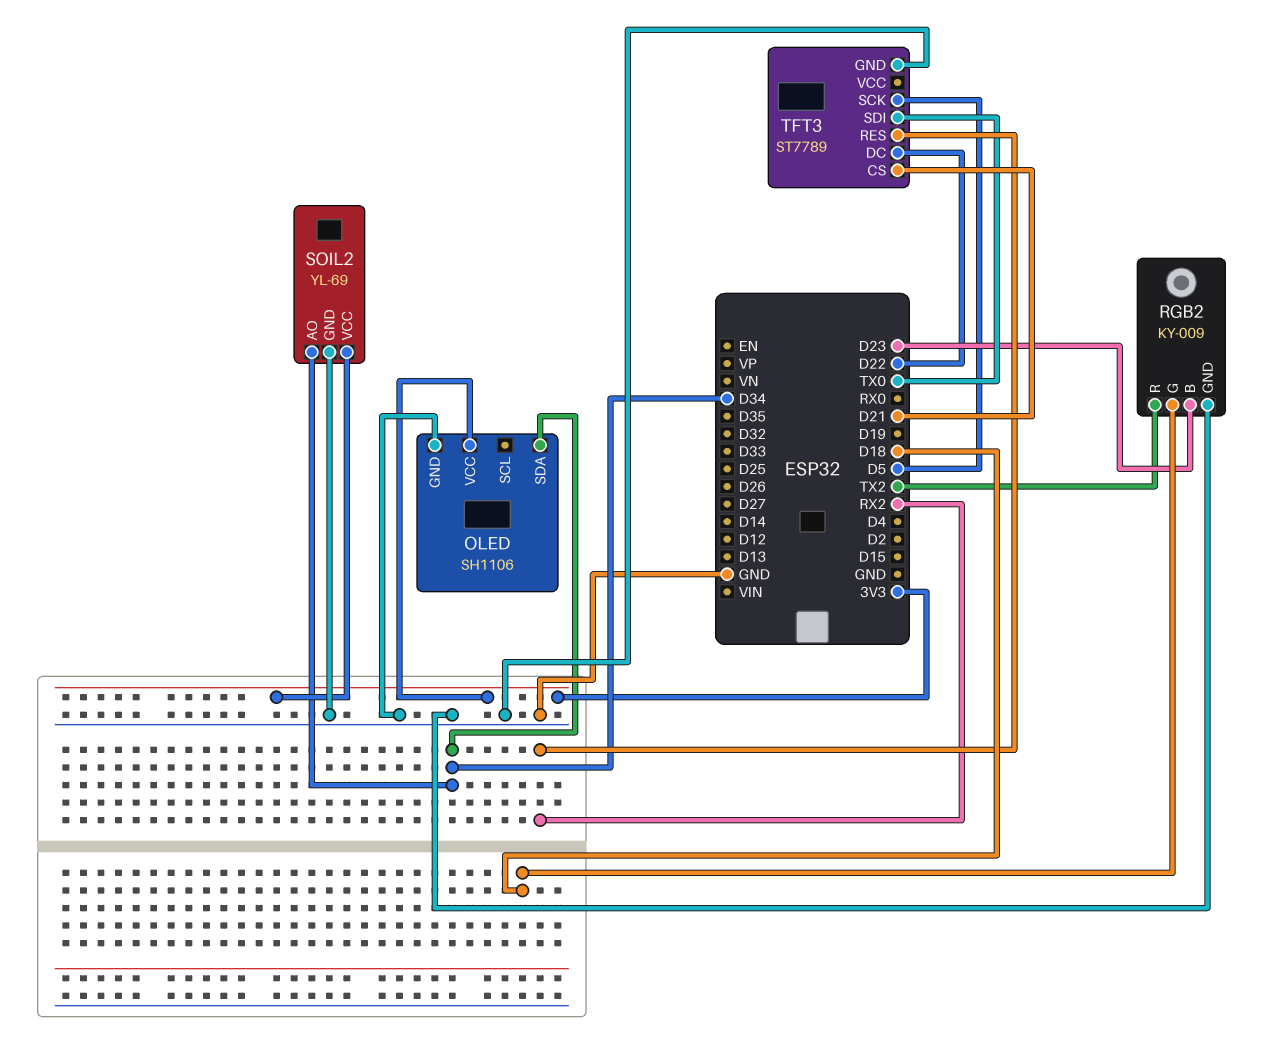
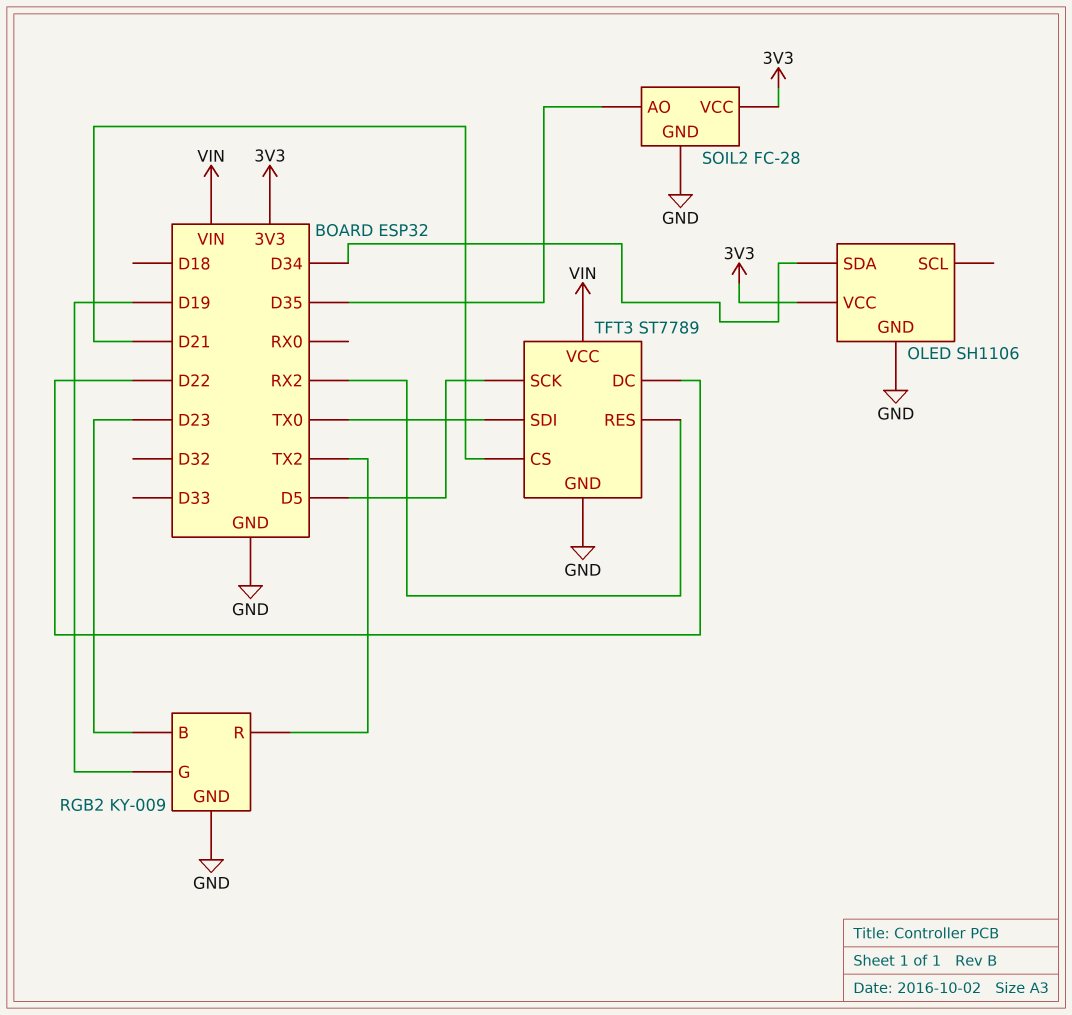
RGB2 pin G: D18 -> D19
SOIL2: YL-69 -> FC-28
SOIL2 pin AO: D34 -> D35
TFT3 pin VCC: none -> VIN

